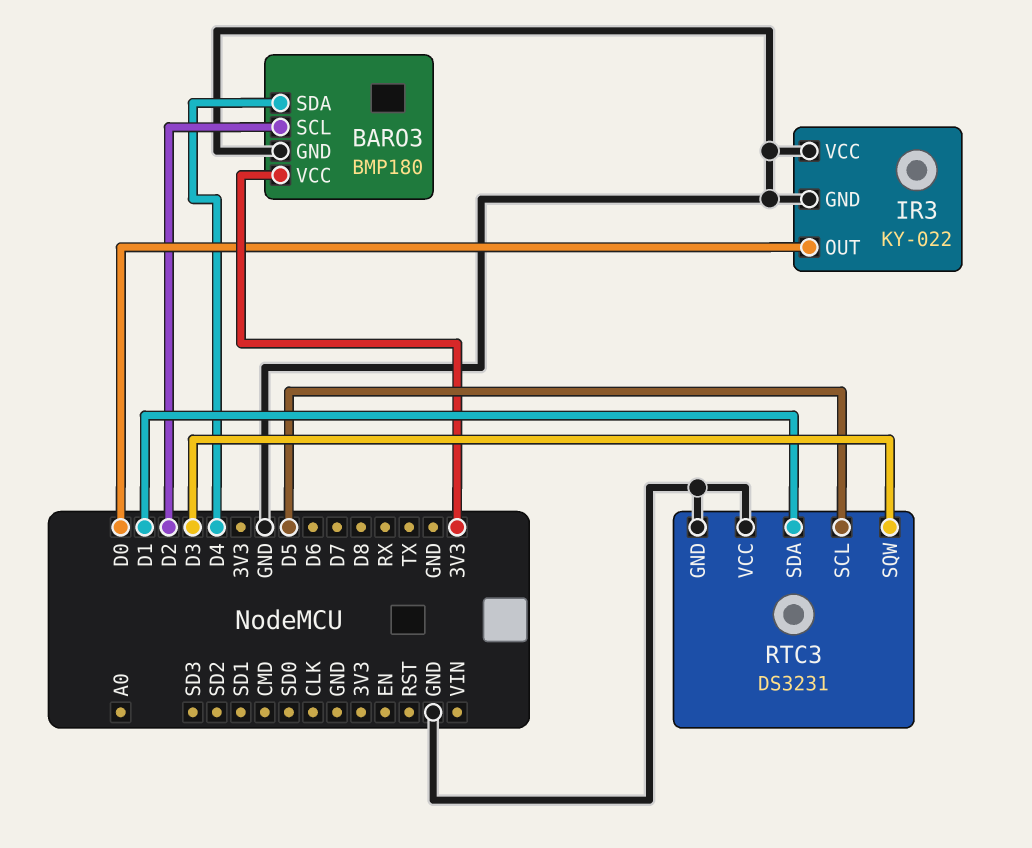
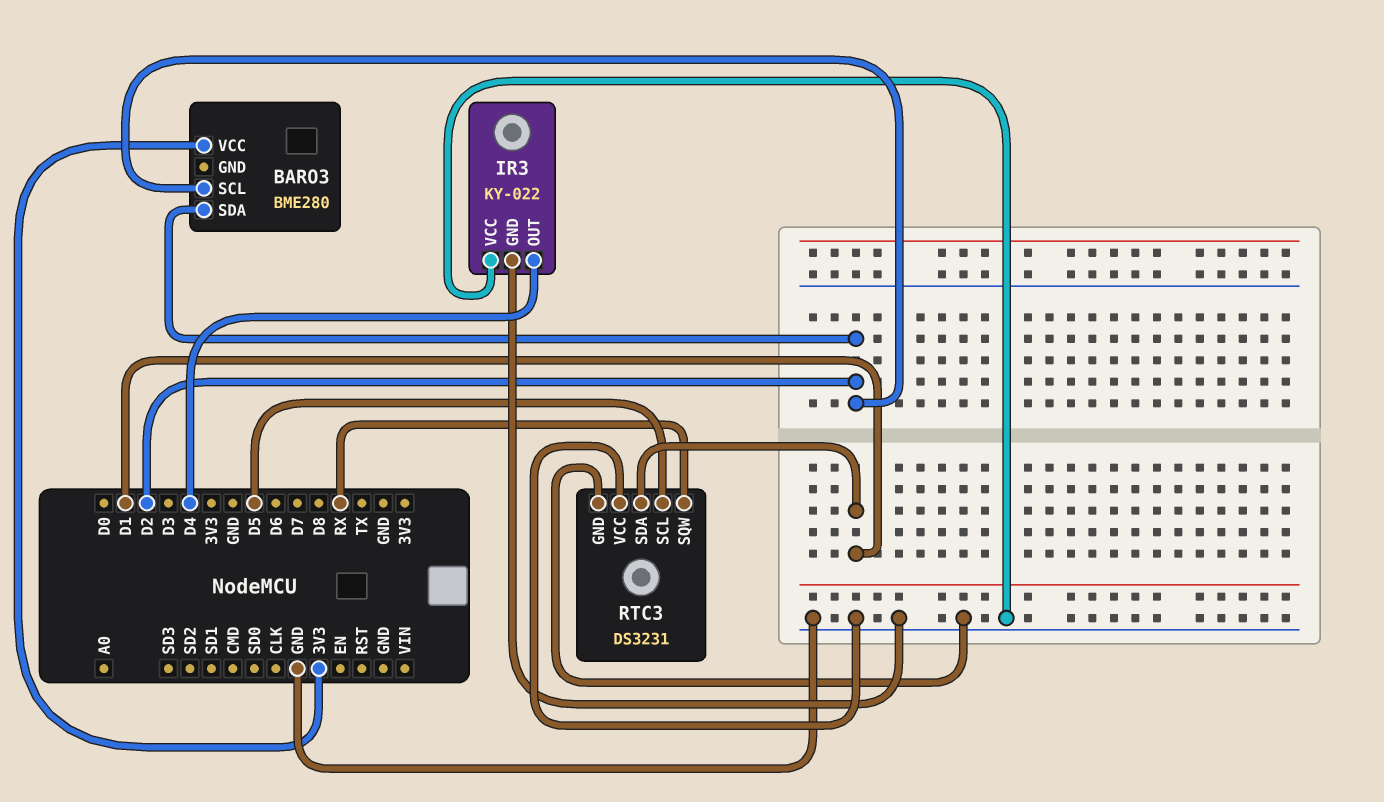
BARO3: BMP180 -> BME280
BARO3 pin GND: GND -> none
BARO3 pin SDA: D4 -> D2
IR3 pin OUT: D0 -> D4
RTC3 pin SQW: D3 -> RX

